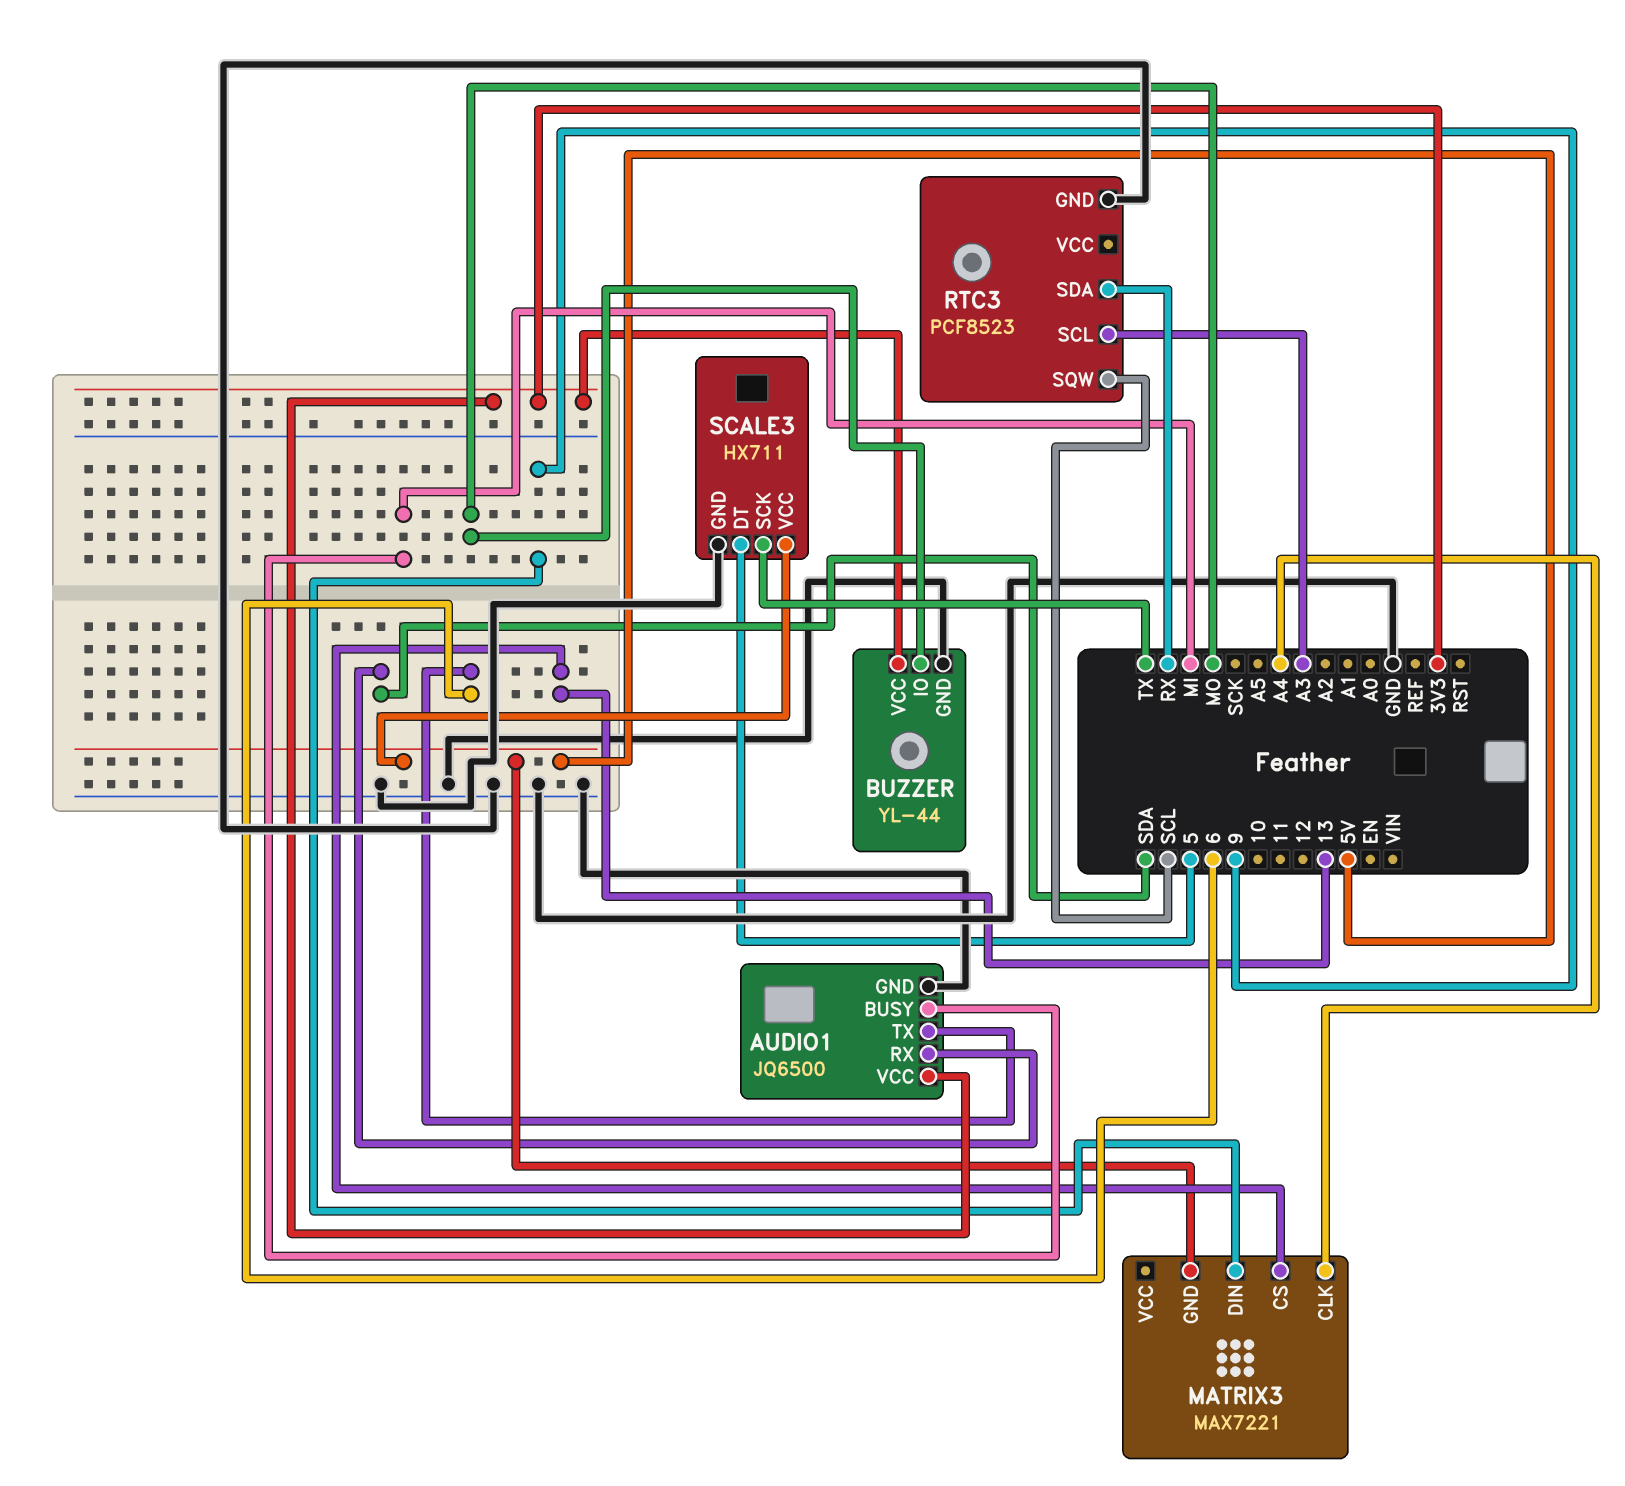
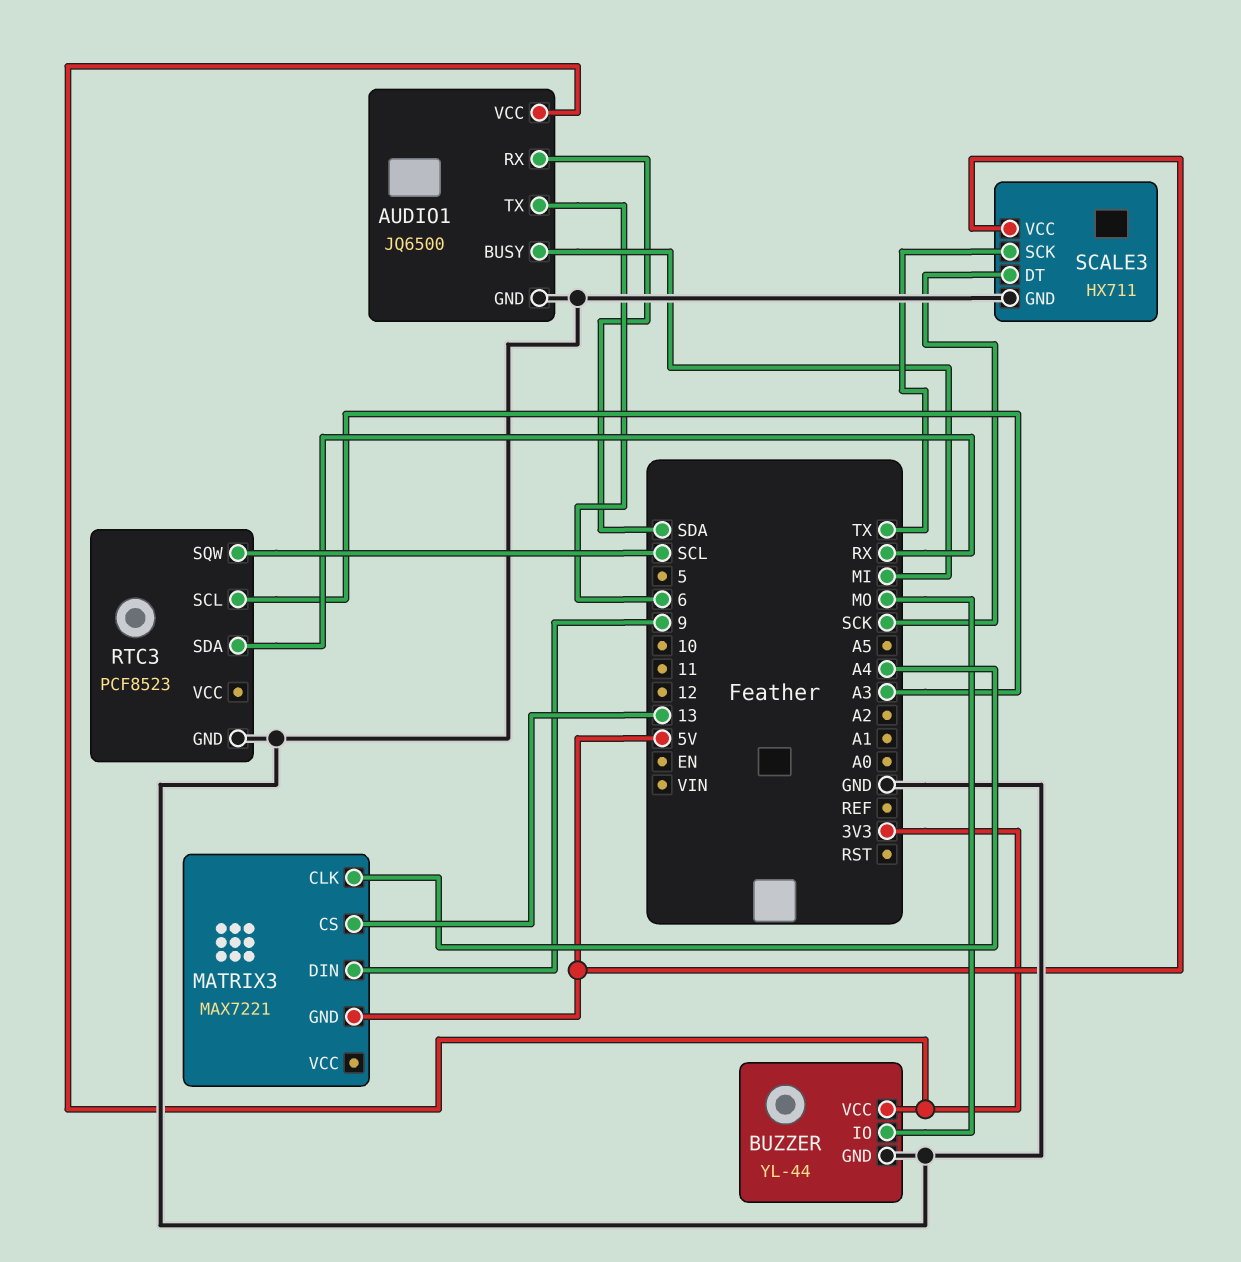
SCALE3 pin DT: 5 -> SCK

